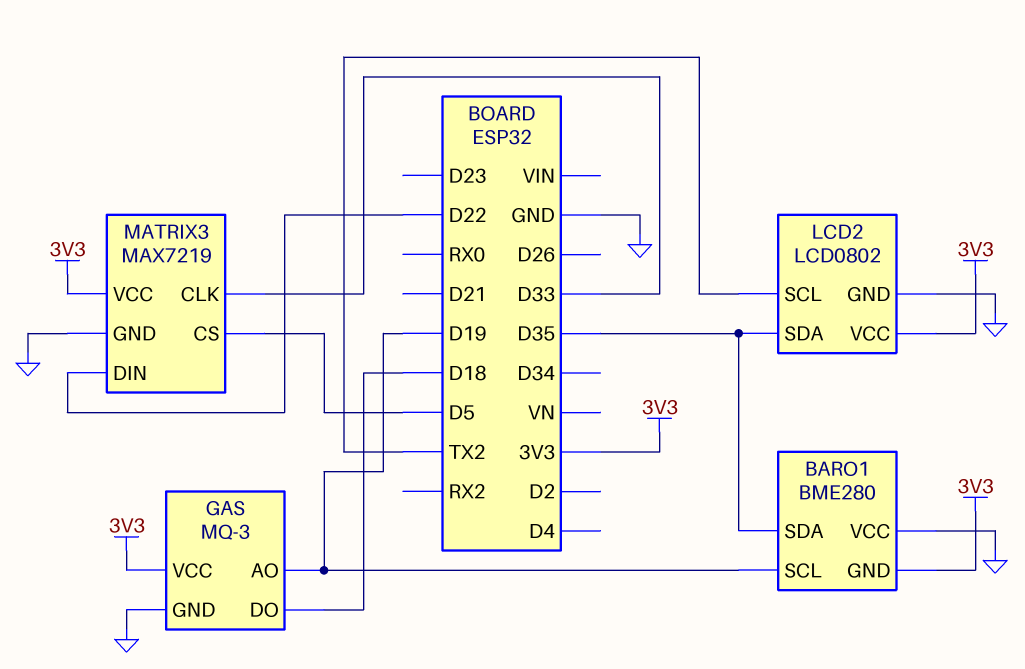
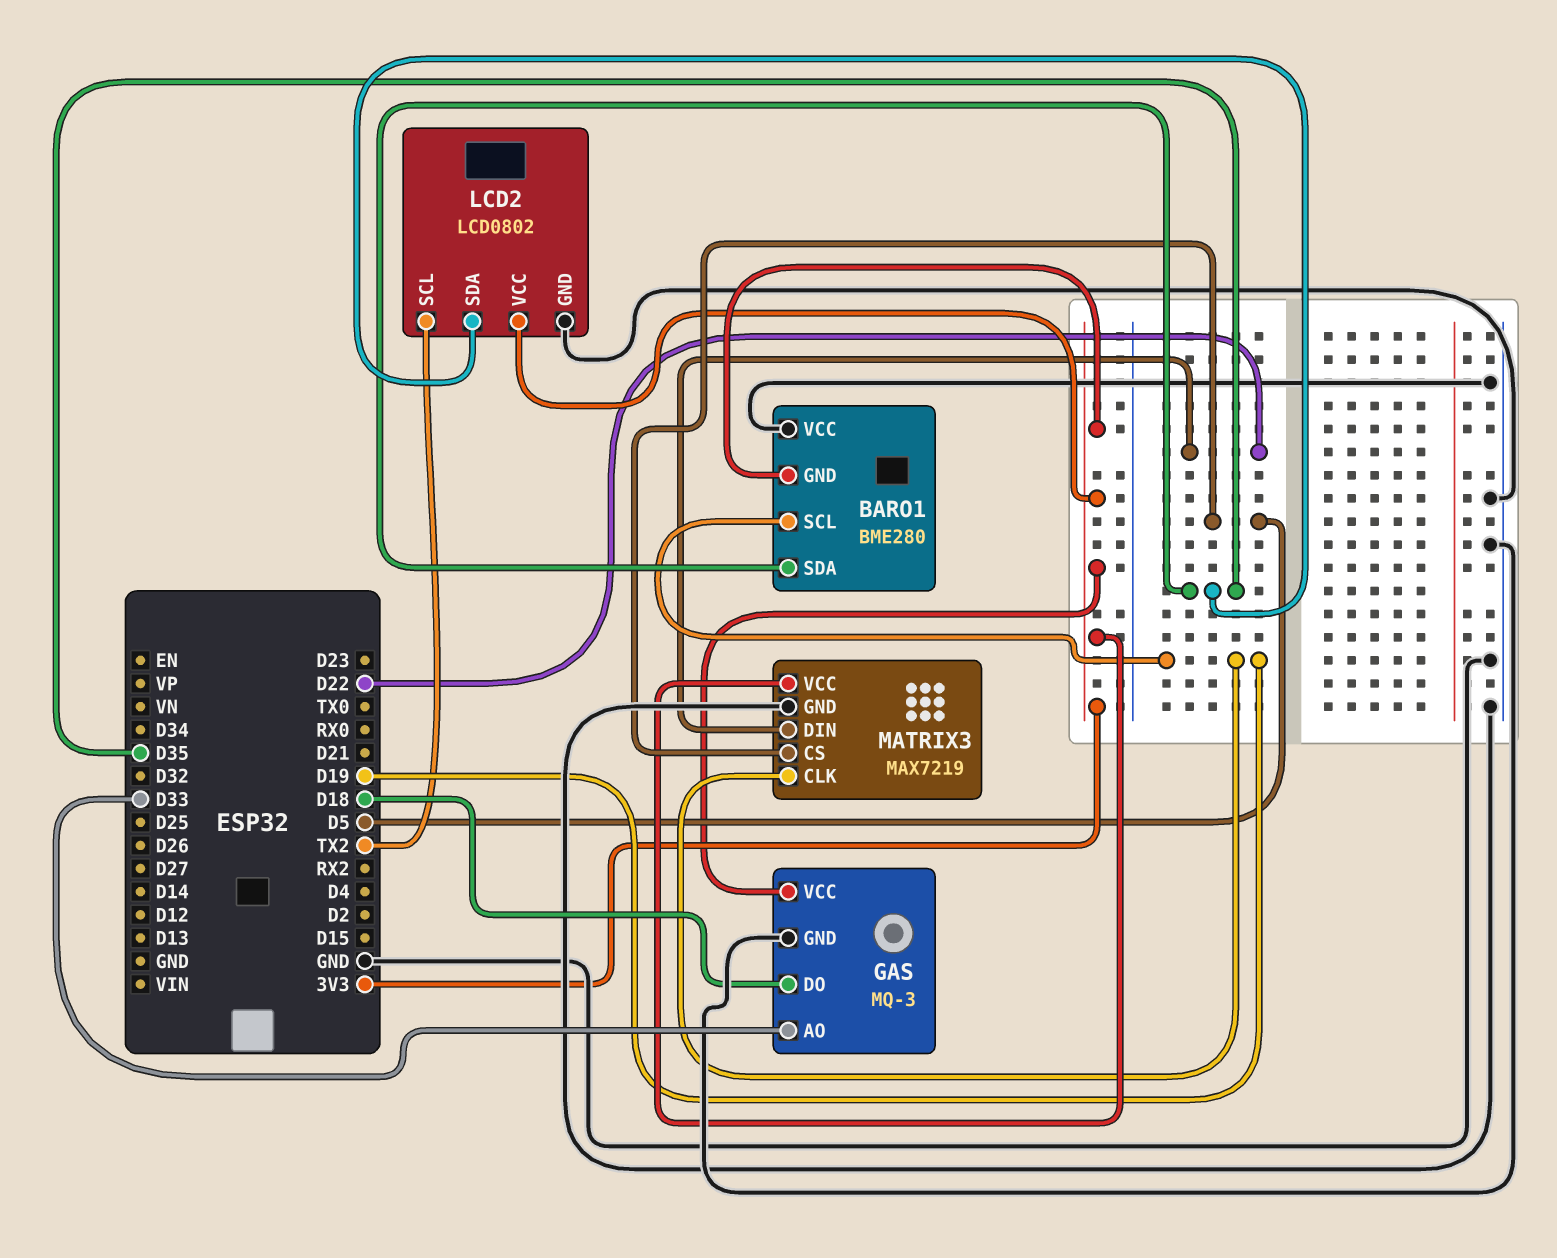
GAS pin AO: D19 -> D33
MATRIX3 pin CLK: D33 -> D19

